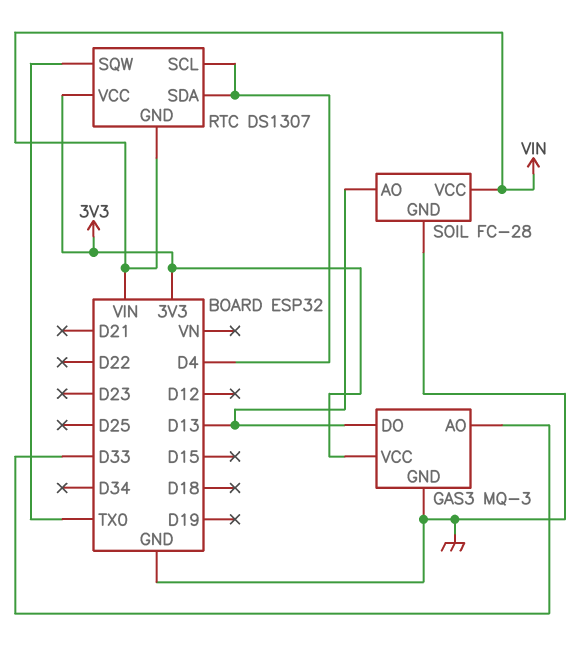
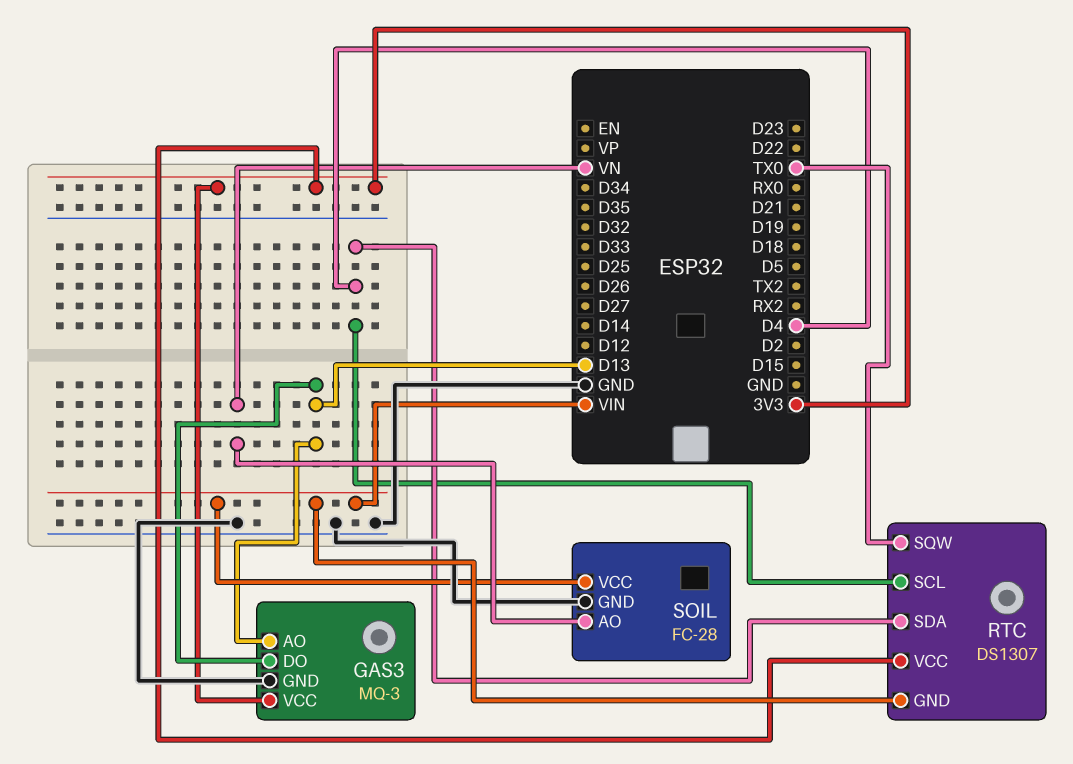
GAS3 pin AO: D33 -> D13
SOIL pin AO: D13 -> VN

